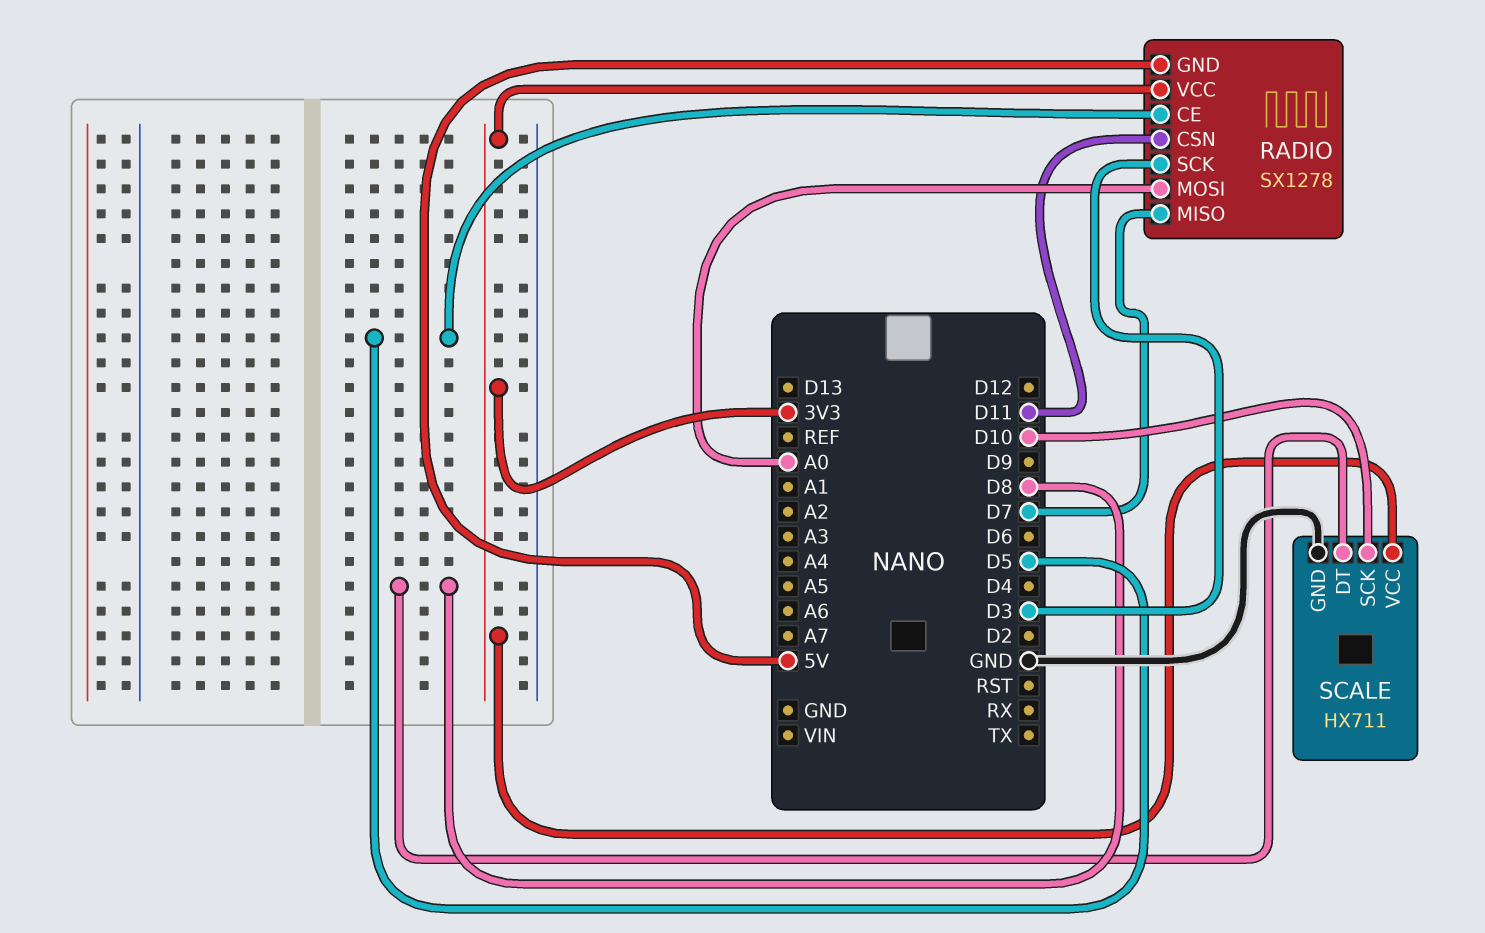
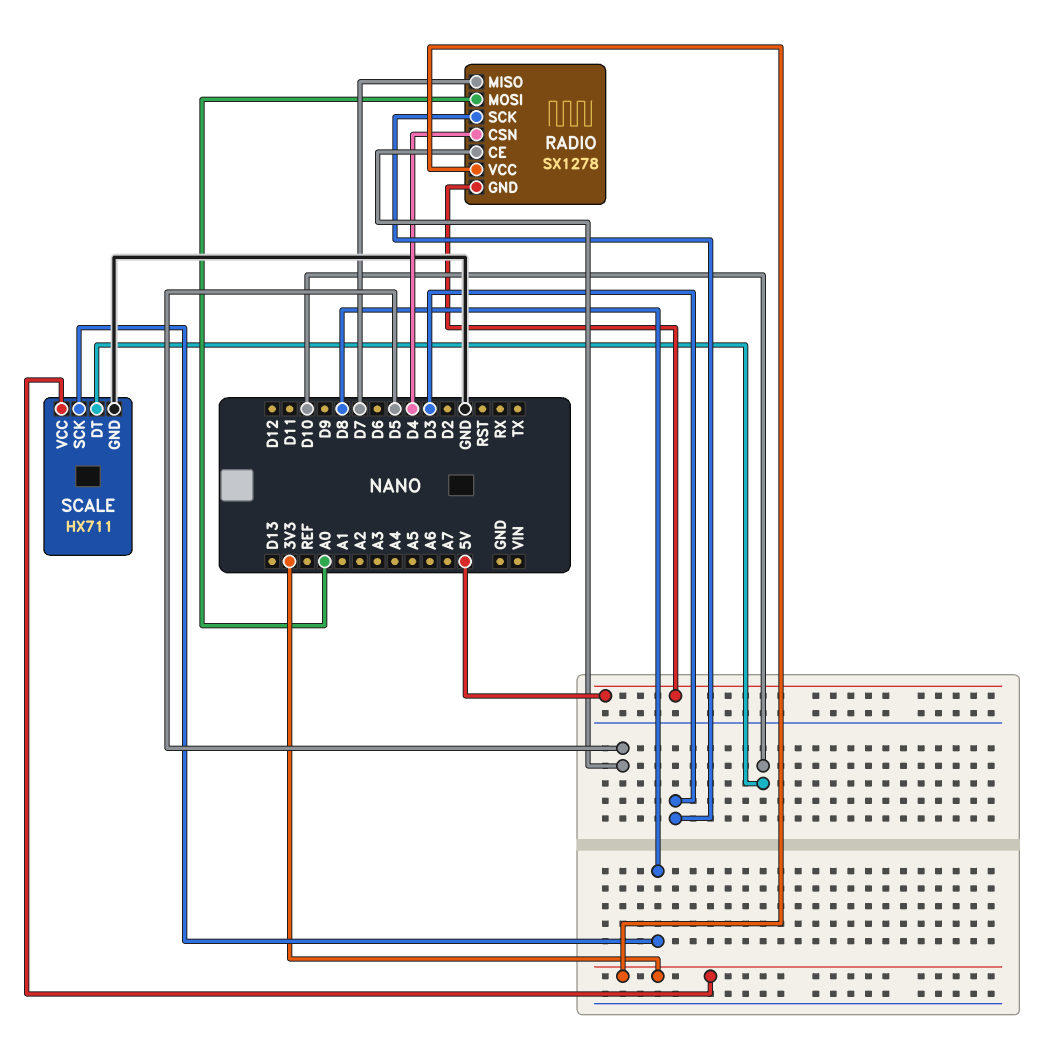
RADIO pin CSN: D11 -> D4
SCALE pin DT: D8 -> D10
SCALE pin SCK: D10 -> D8

